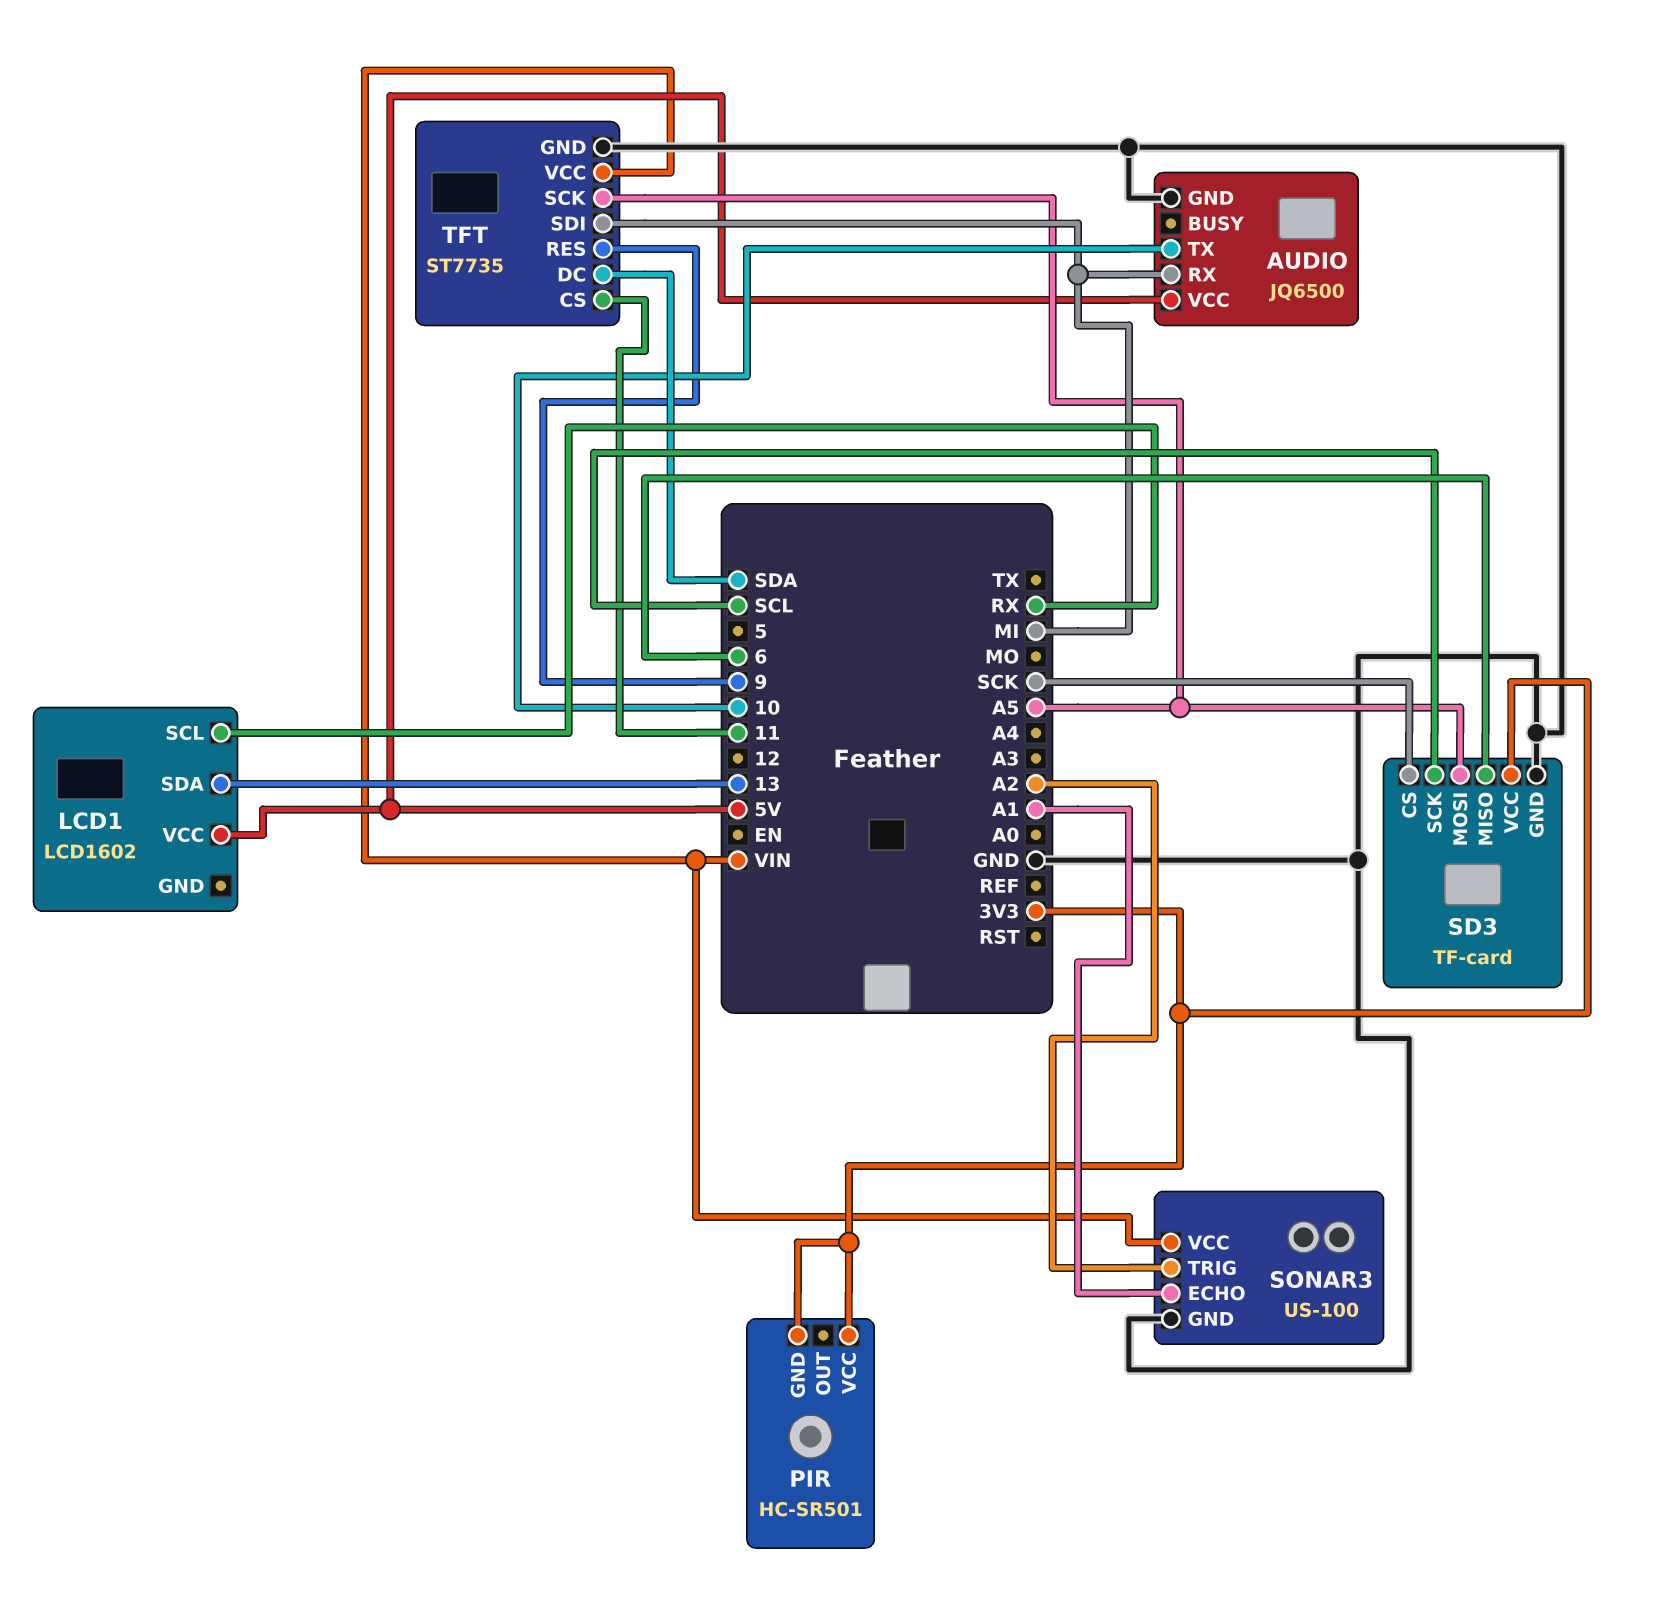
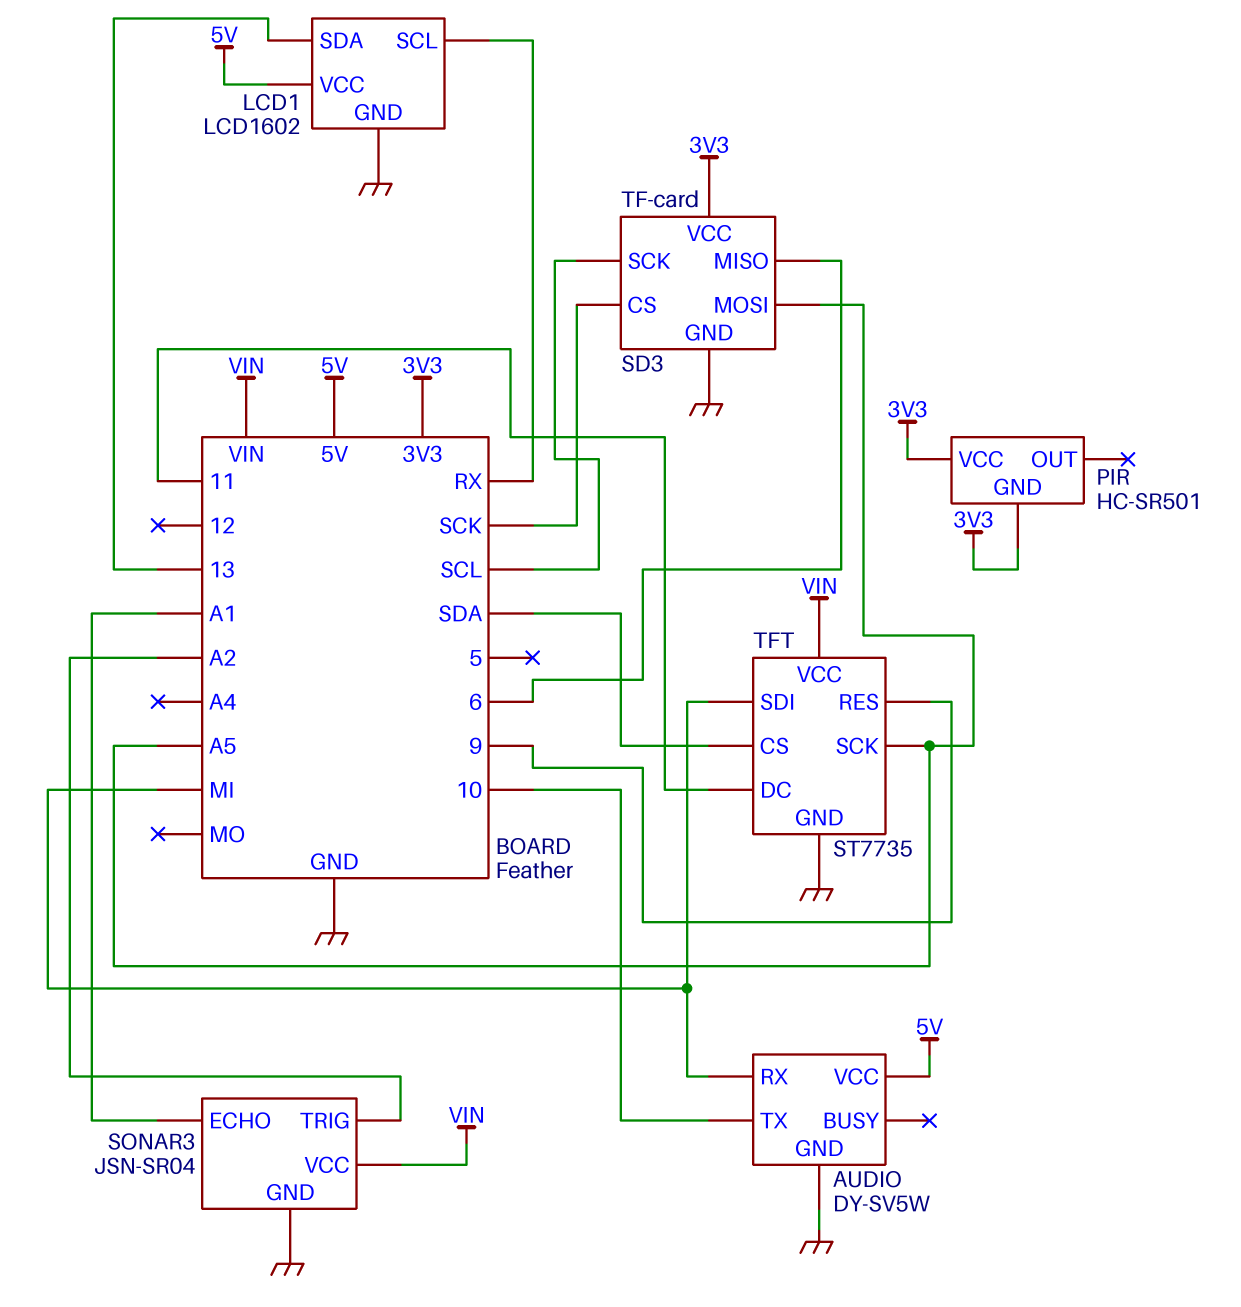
AUDIO: JQ6500 -> DY-SV5W
LCD1 pin GND: none -> GND
SONAR3: US-100 -> JSN-SR04
TFT pin CS: 11 -> SDA
TFT pin DC: SDA -> 11

